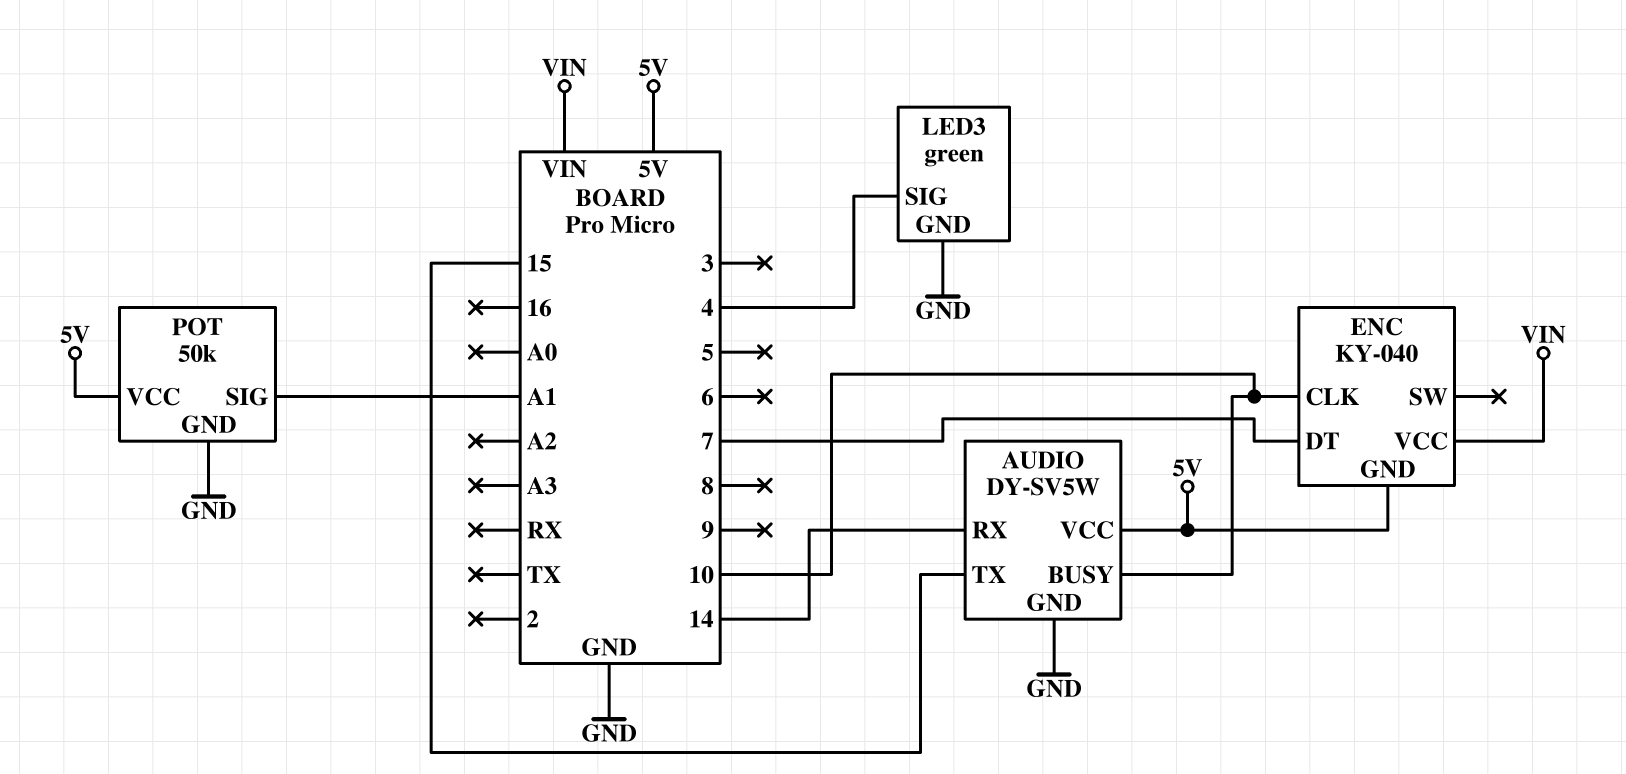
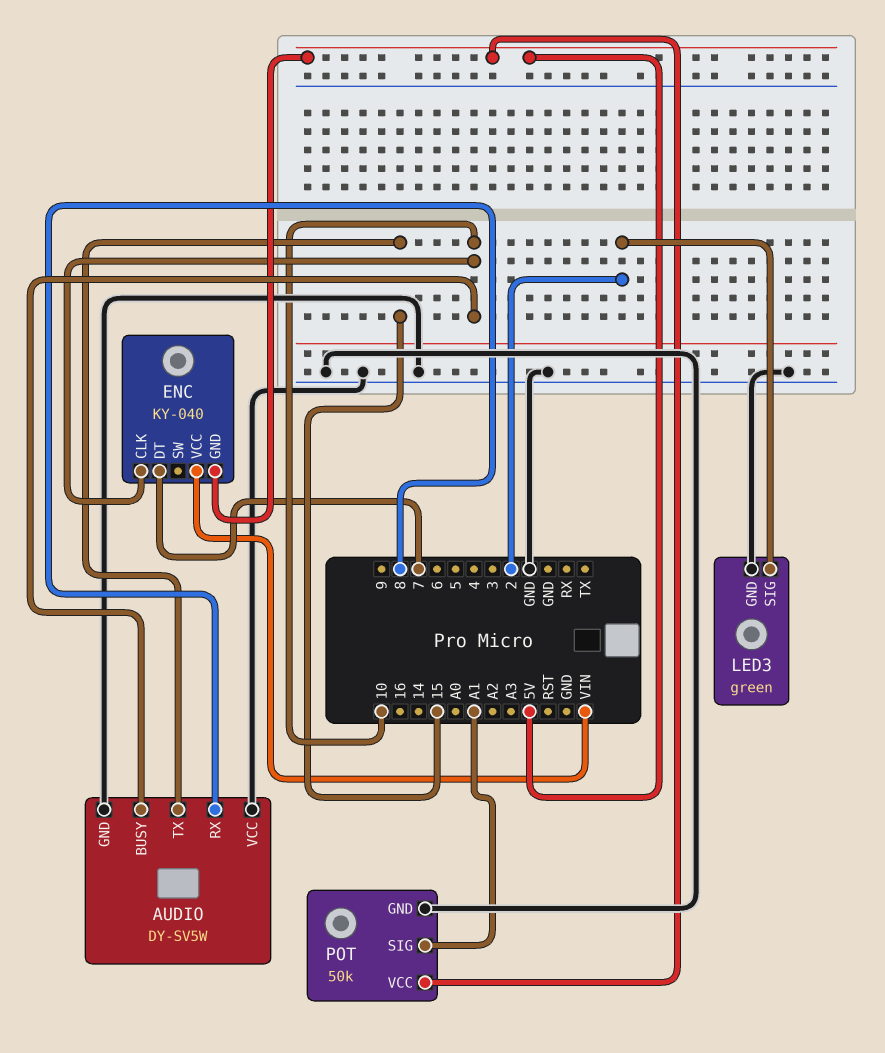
AUDIO pin RX: 14 -> 8
AUDIO pin VCC: 5V -> GND
LED3 pin SIG: 4 -> 2

